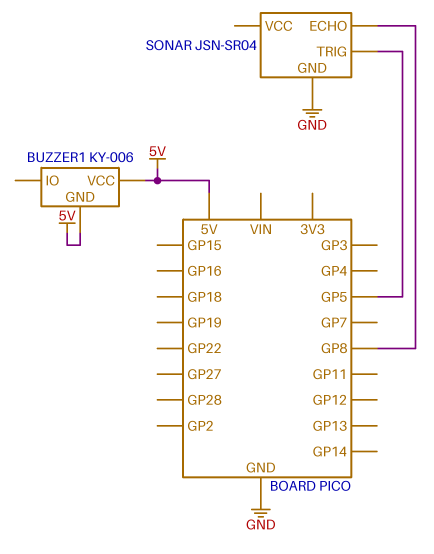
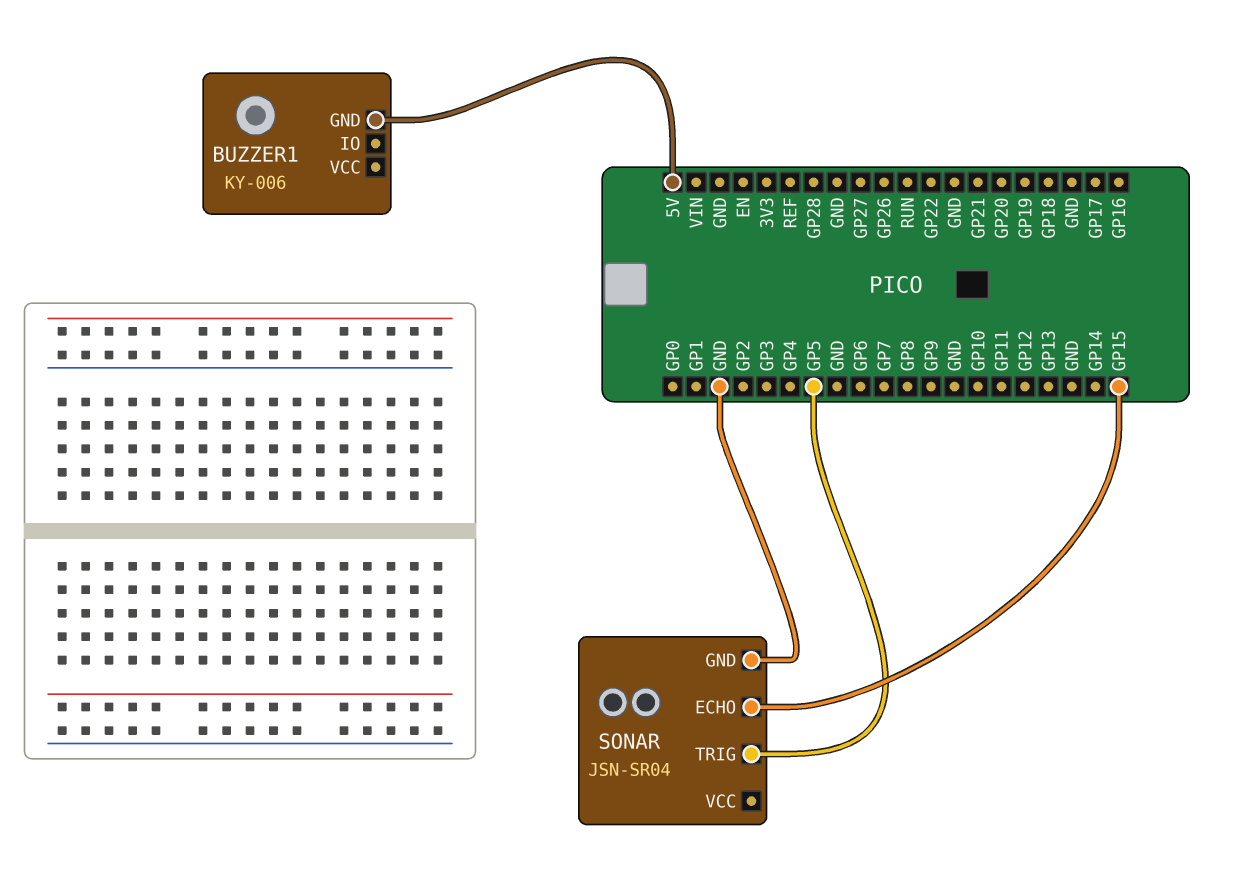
BUZZER1 pin VCC: 5V -> none
SONAR pin ECHO: GP8 -> GP15

